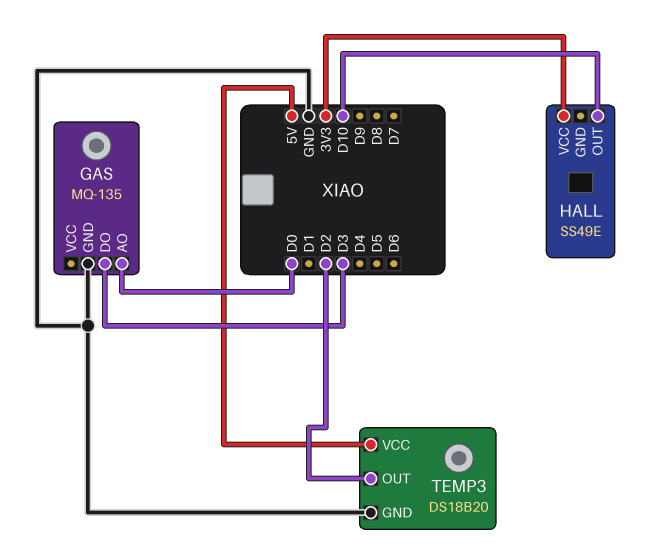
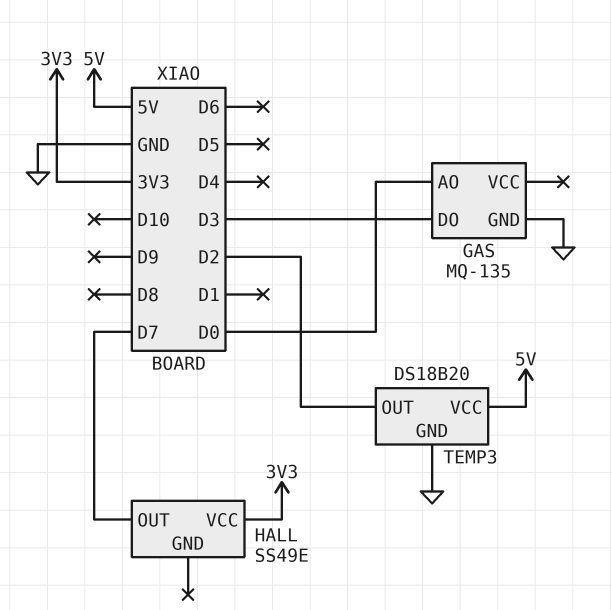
HALL pin OUT: D10 -> D7

